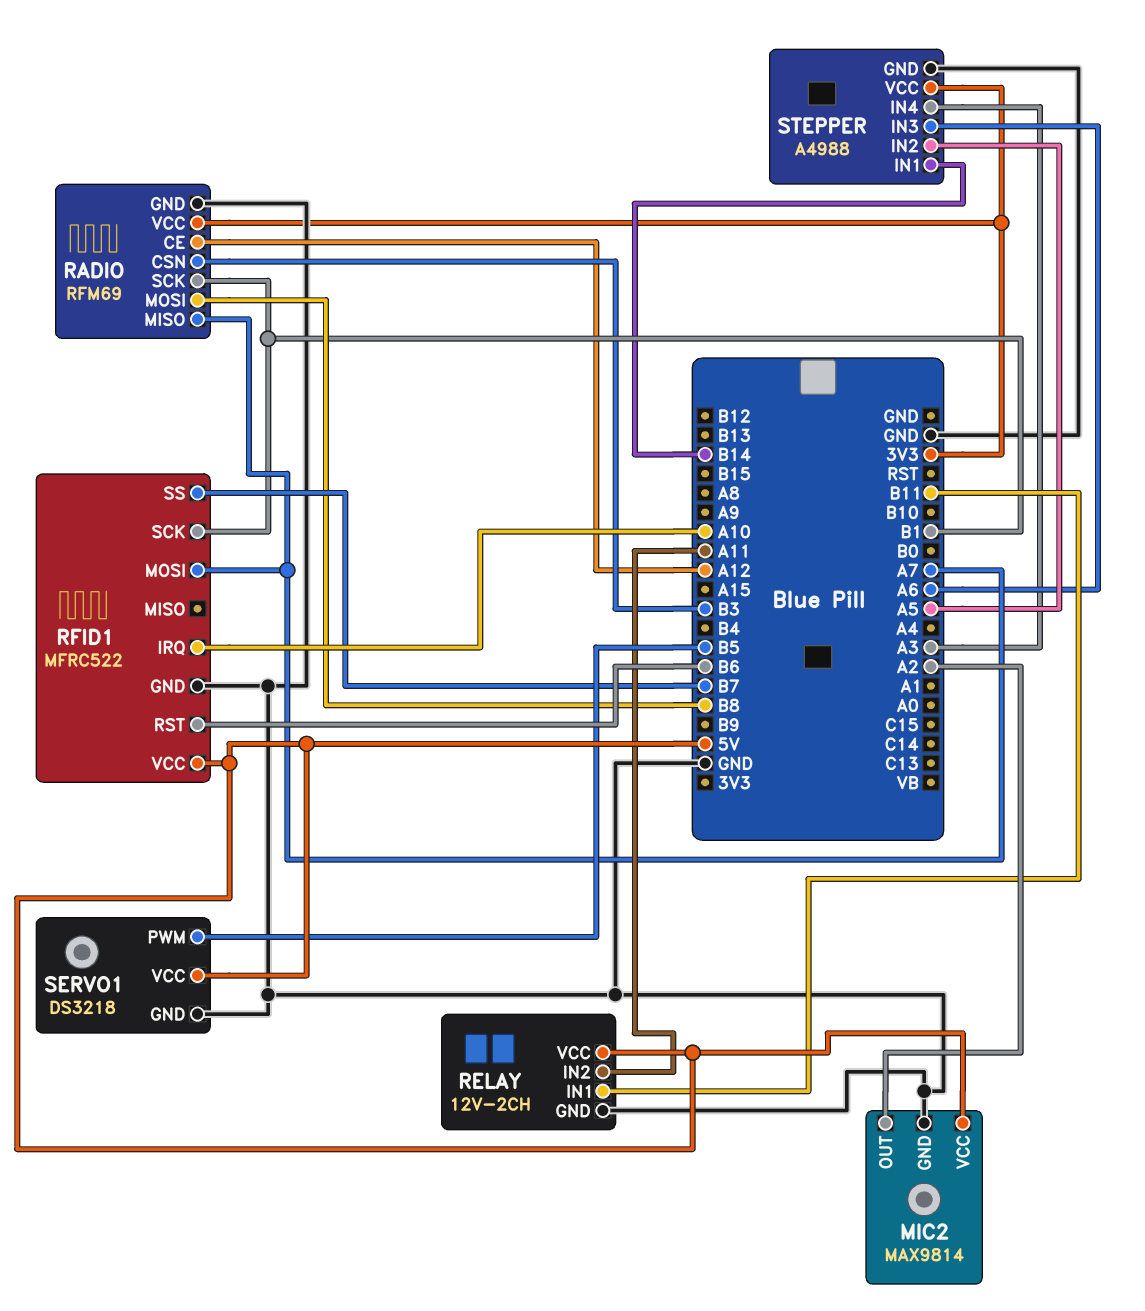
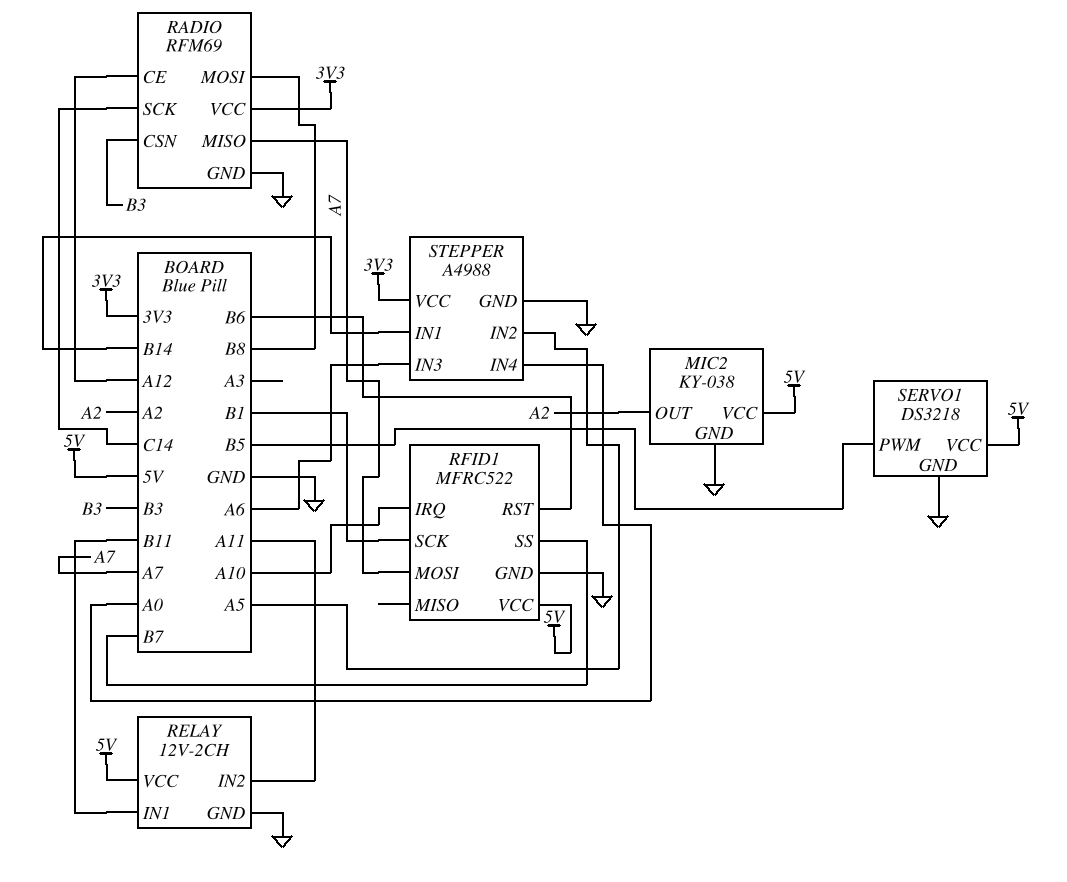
MIC2: MAX9814 -> KY-038
RADIO pin SCK: B1 -> C14
STEPPER pin IN4: A3 -> A0

